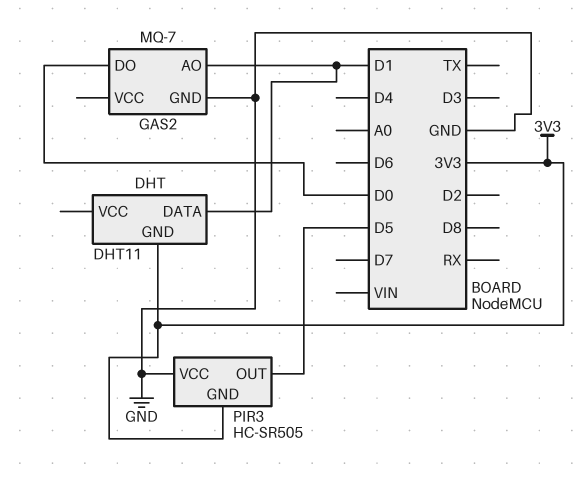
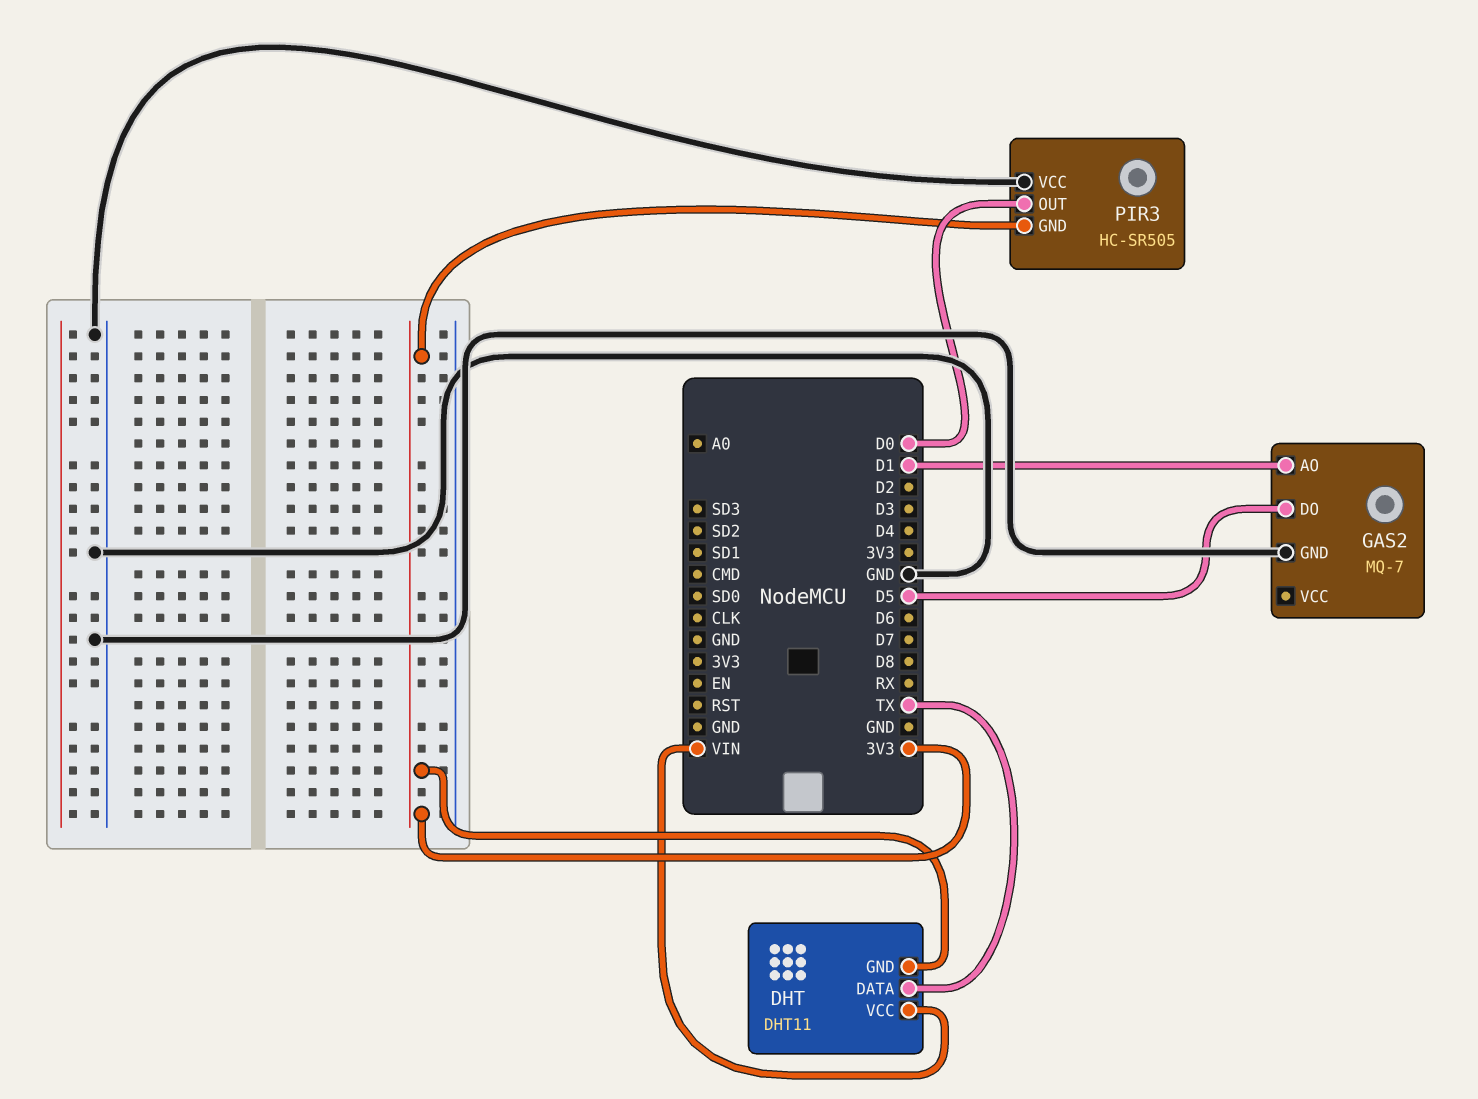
DHT pin DATA: D1 -> TX
DHT pin VCC: none -> VIN
GAS2 pin DO: D0 -> D5
PIR3 pin OUT: D5 -> D0

